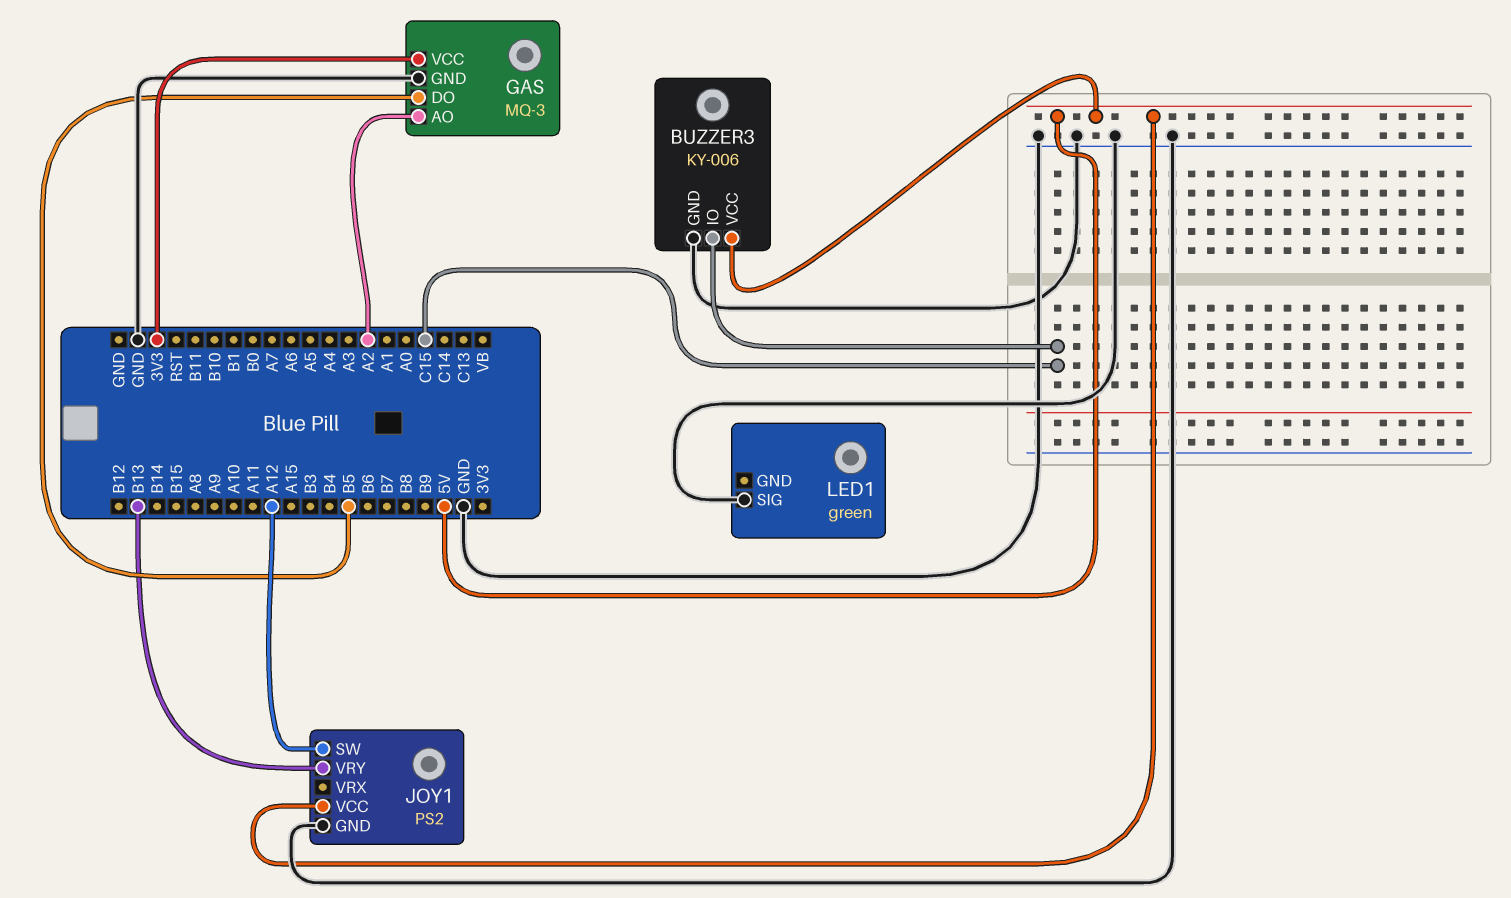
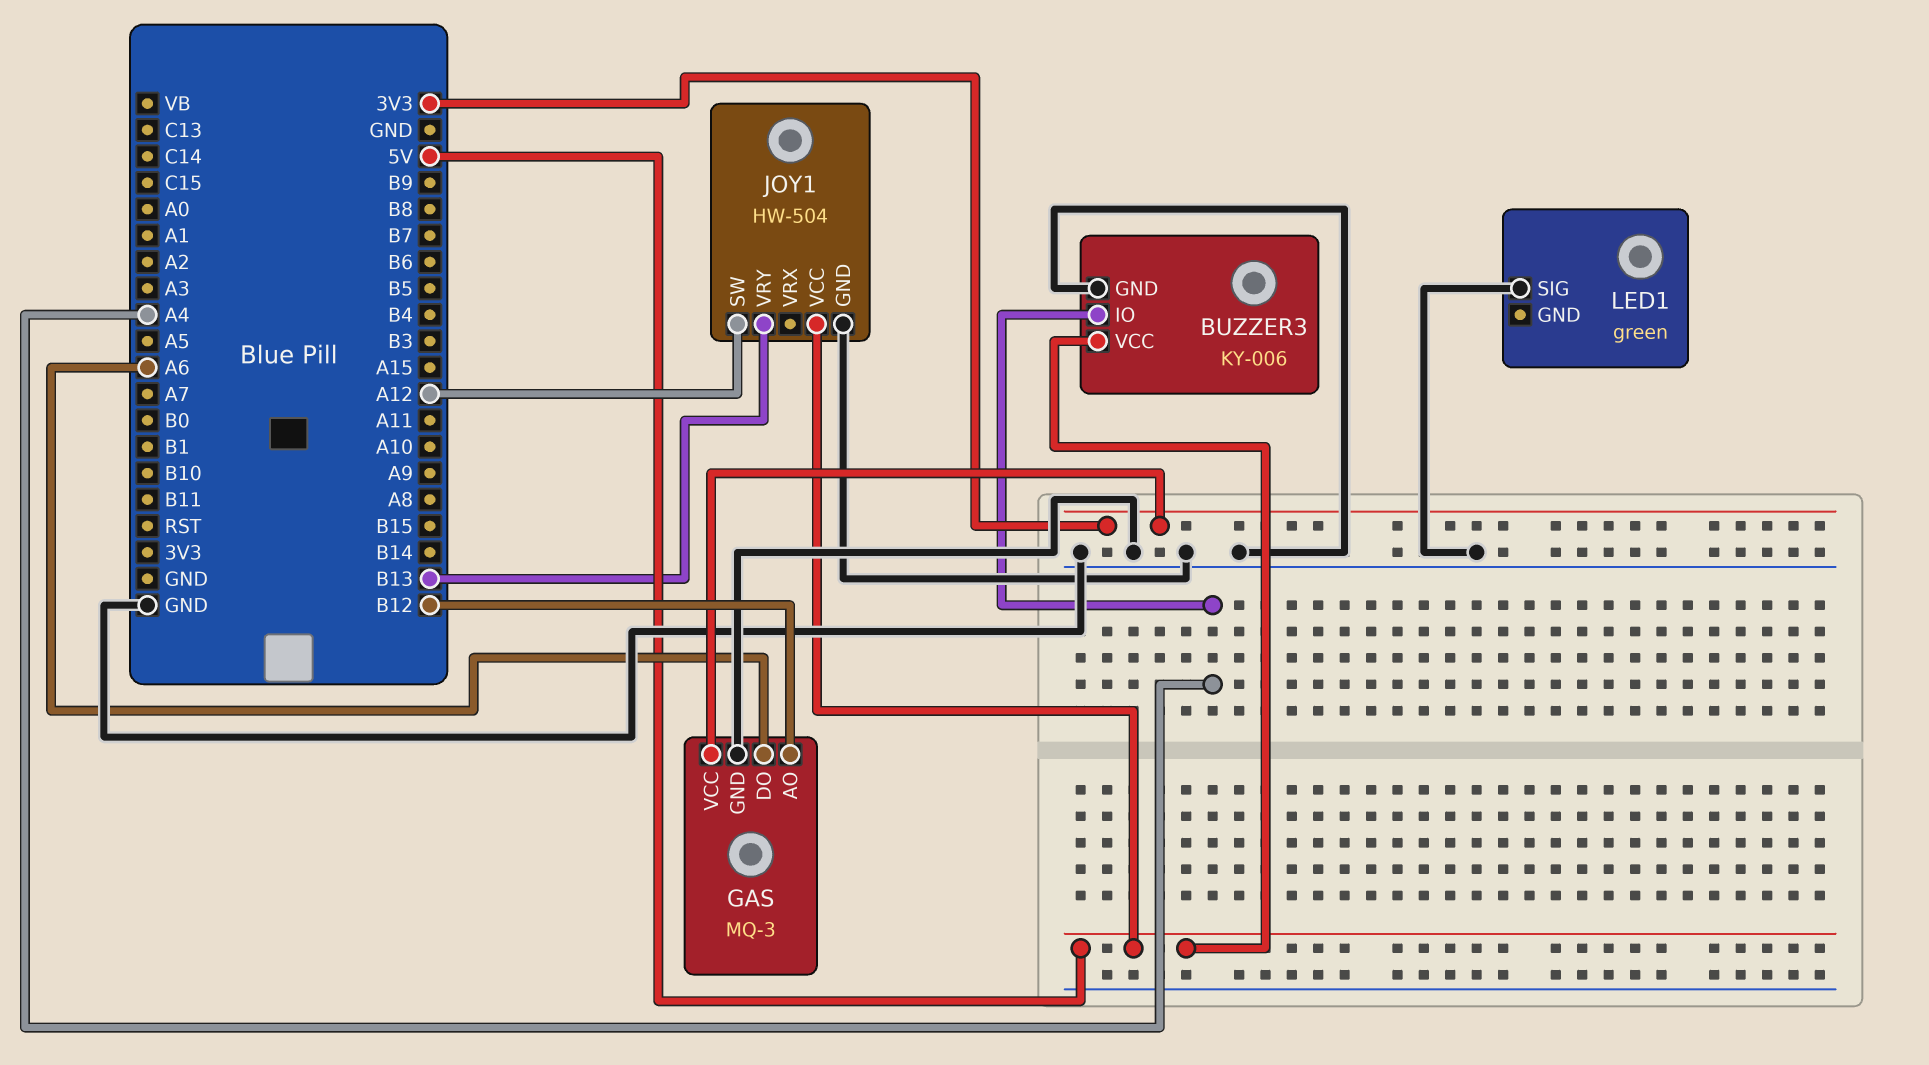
BUZZER3 pin IO: C15 -> A4
GAS pin AO: A2 -> B12
GAS pin DO: B5 -> A6
JOY1: PS2 -> HW-504

